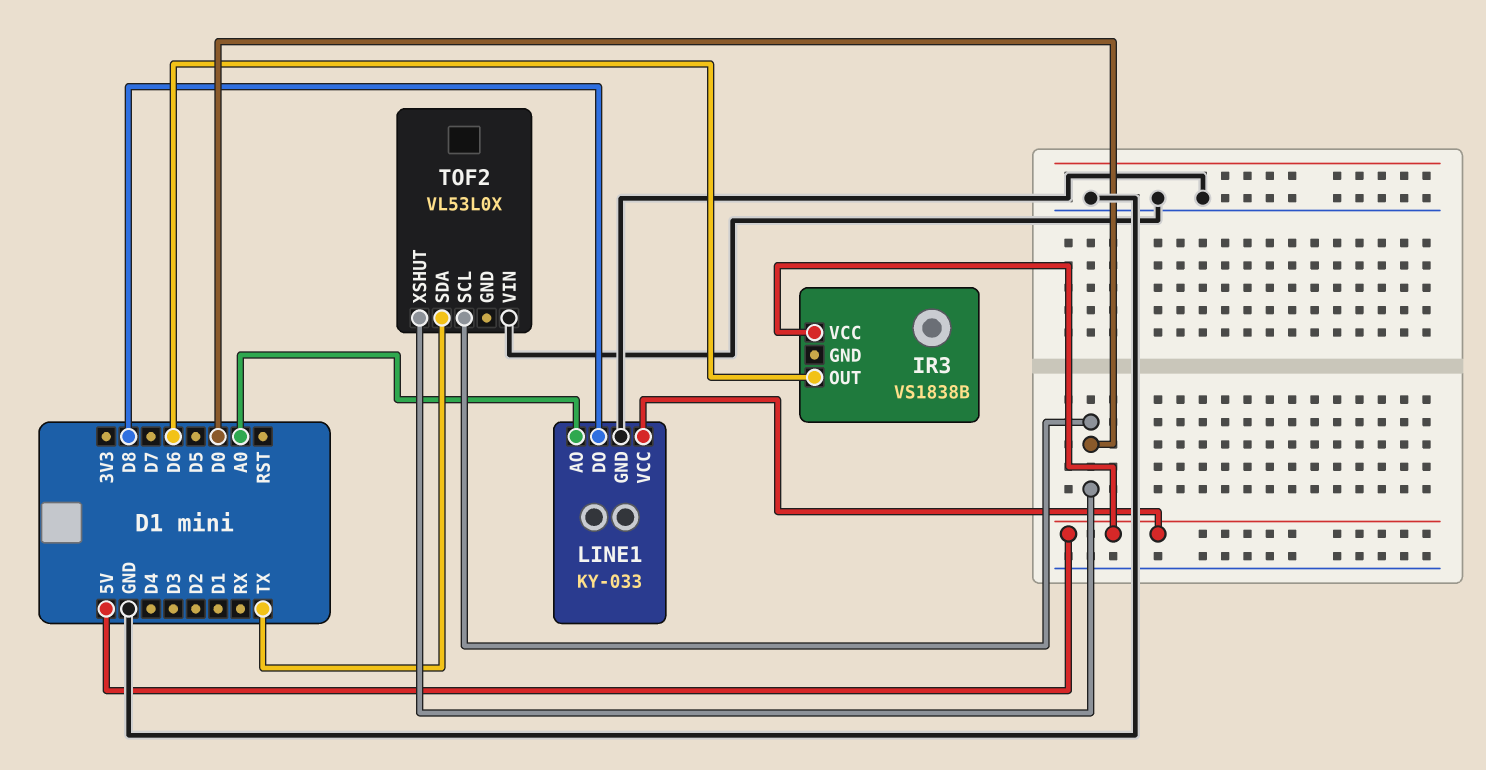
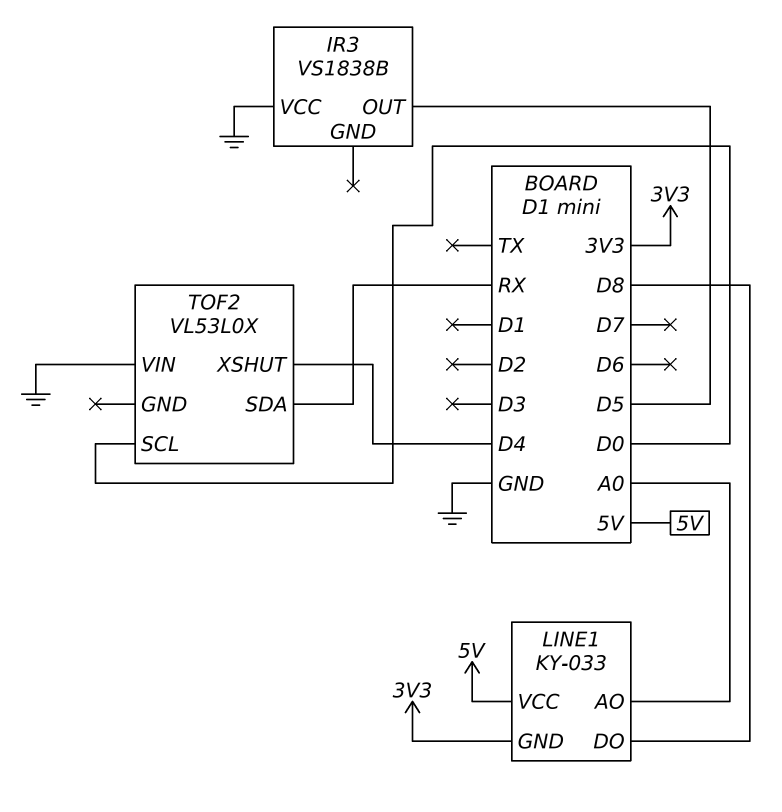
IR3 pin OUT: D6 -> D5
IR3 pin VCC: 5V -> GND
LINE1 pin GND: GND -> 3V3
TOF2 pin SDA: TX -> RX
TOF2 pin XSHUT: D0 -> D4

